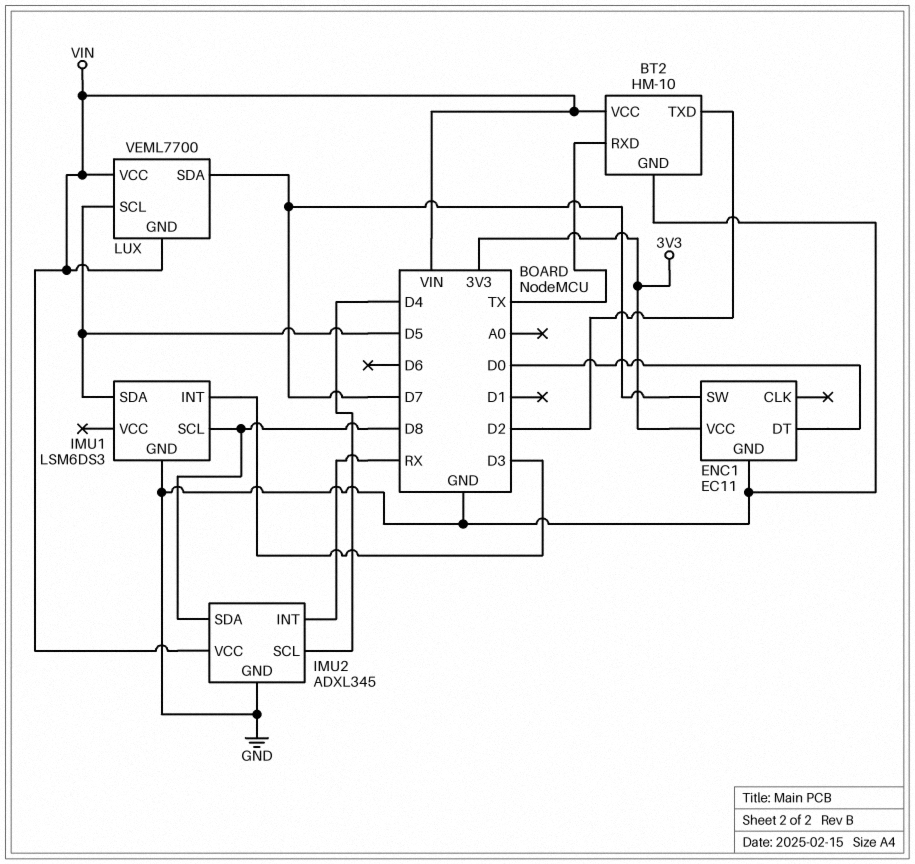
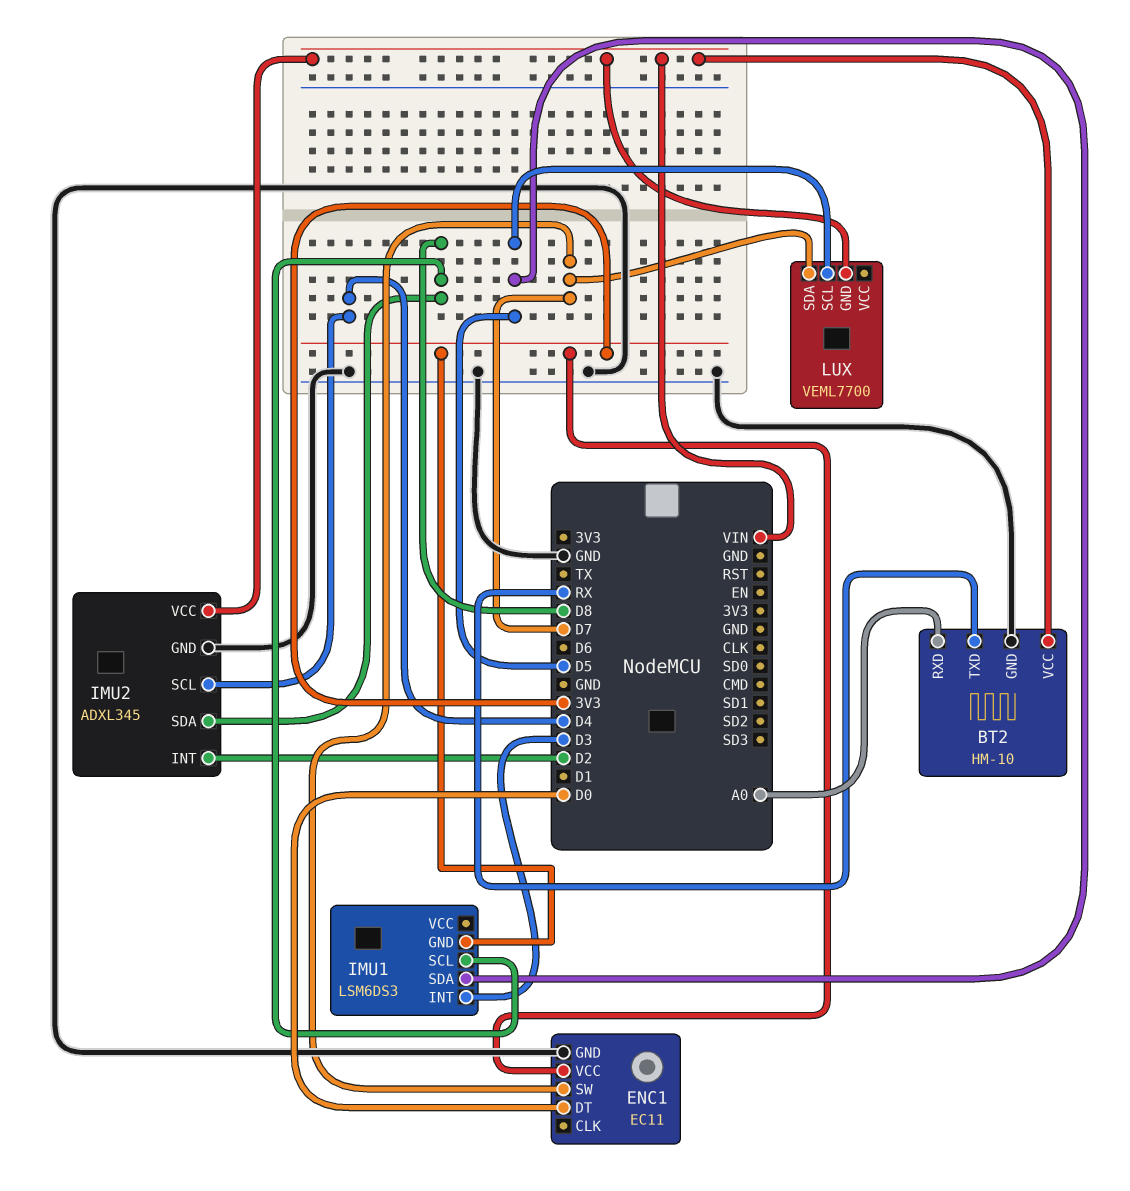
BT2 pin RXD: TX -> A0
BT2 pin TXD: D2 -> RX
IMU1 pin GND: GND -> 3V3
IMU2 pin INT: RX -> D2
LUX pin VCC: VIN -> none

